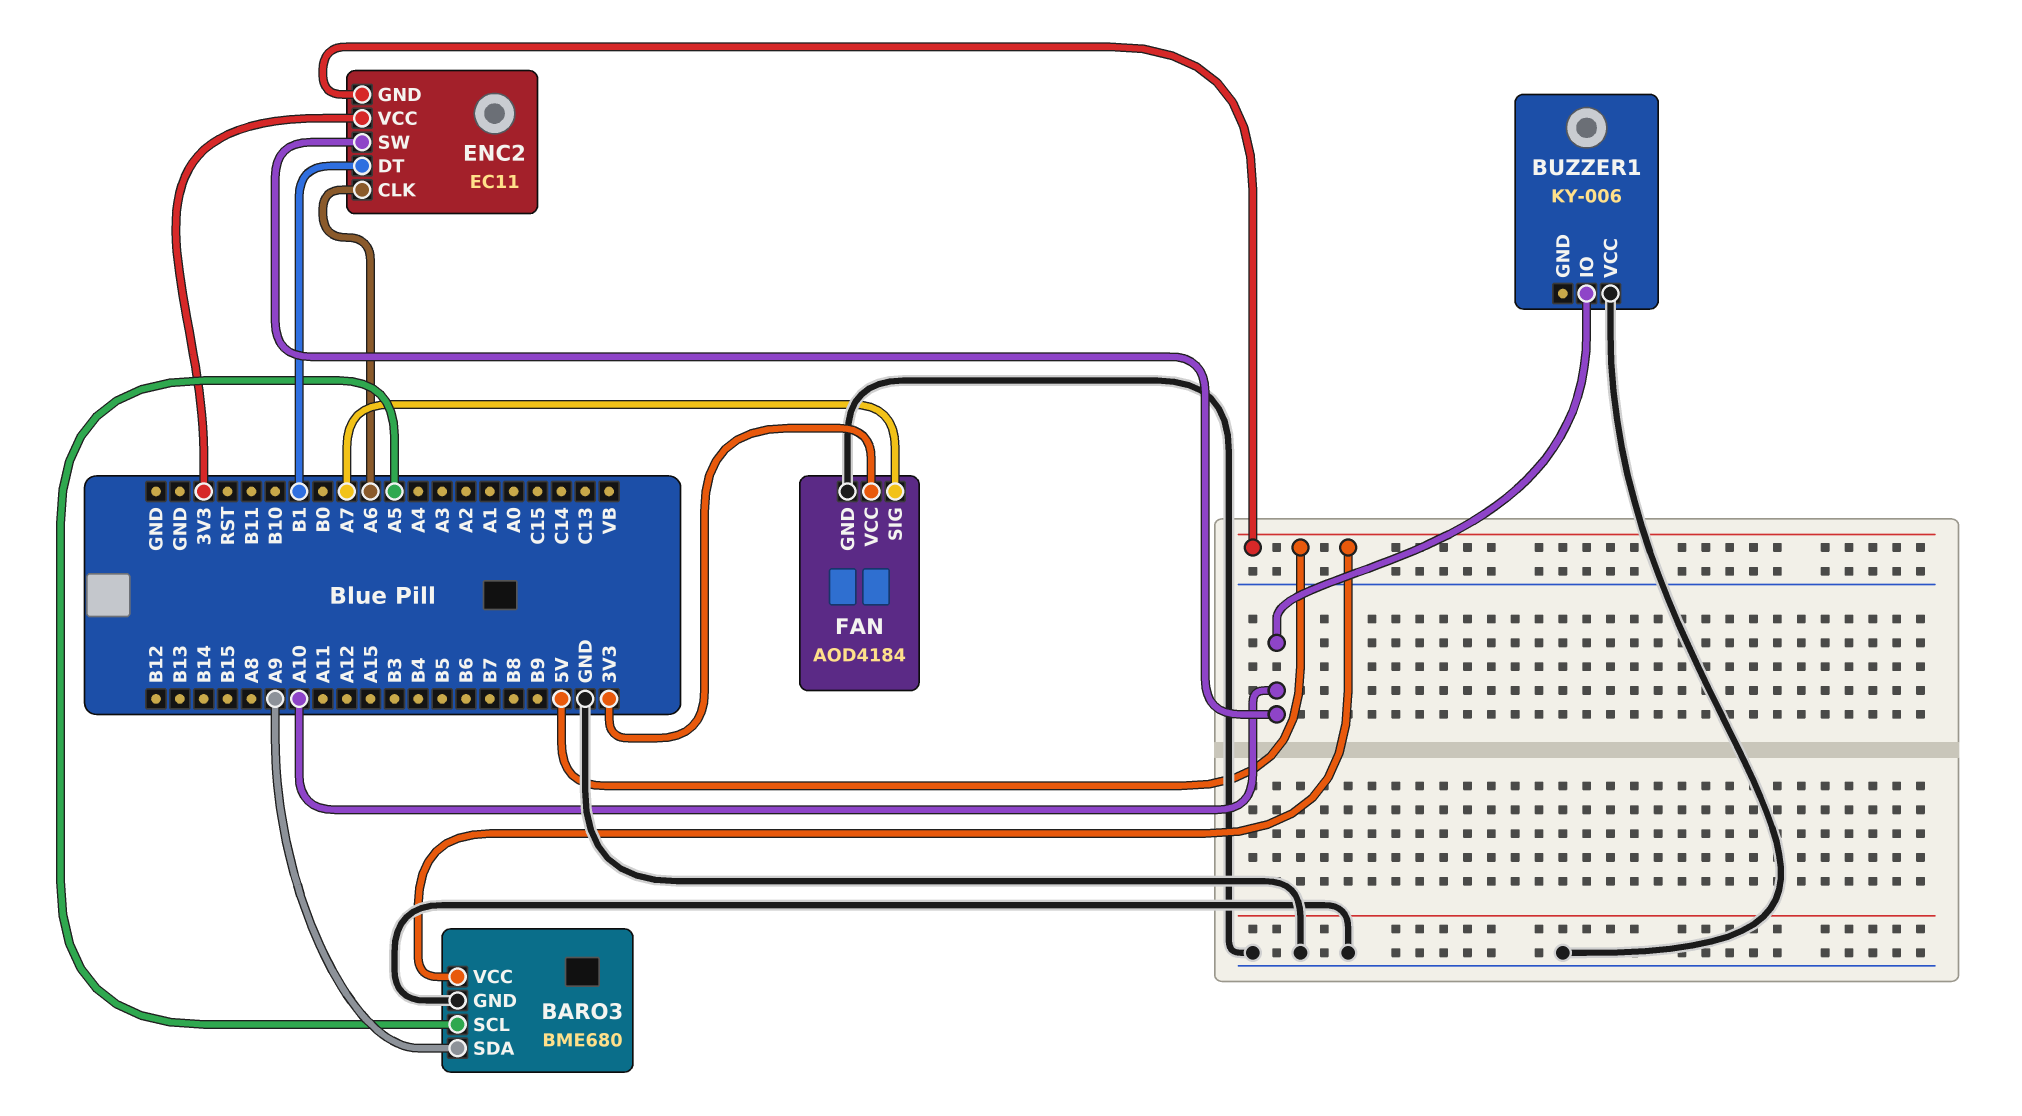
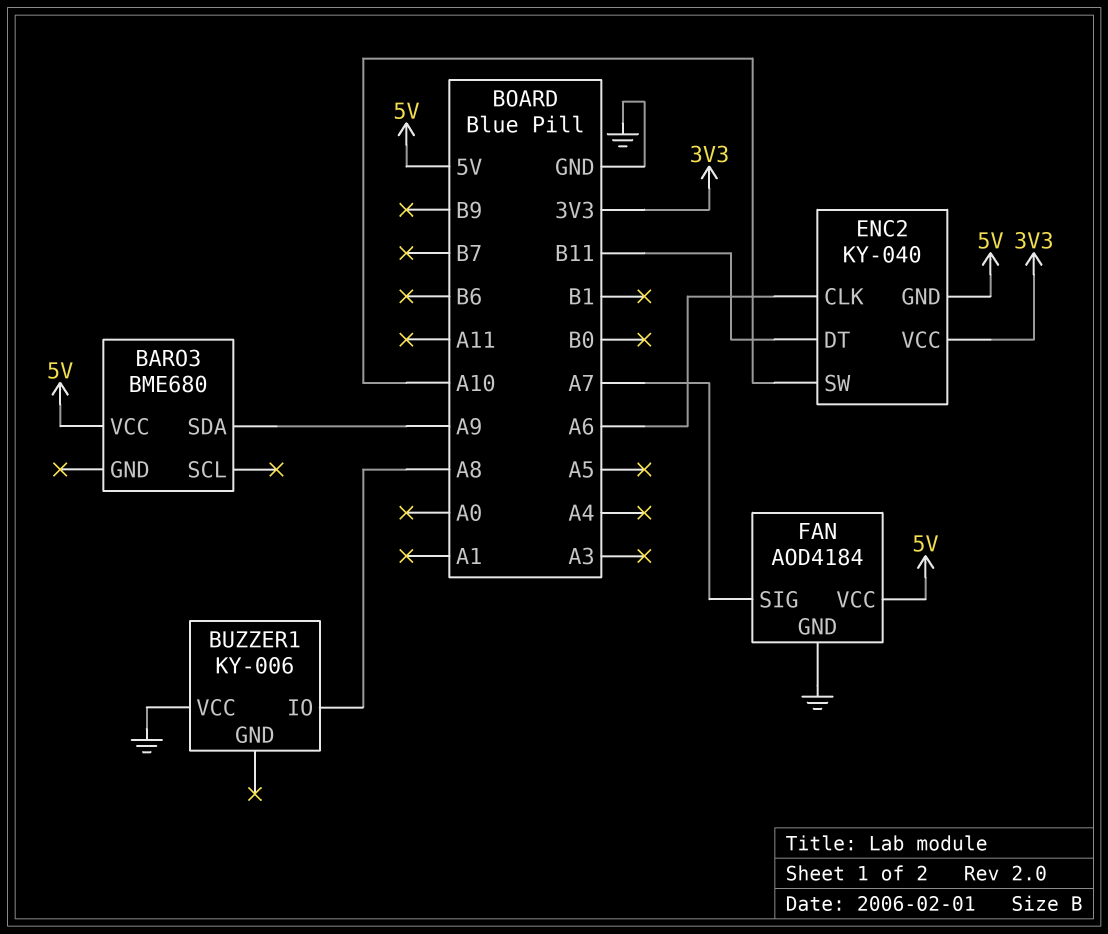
BARO3 pin GND: GND -> none
BARO3 pin SCL: A5 -> none
BUZZER1 pin IO: A10 -> A8
ENC2: EC11 -> KY-040
ENC2 pin DT: B1 -> B11
FAN pin VCC: 3V3 -> 5V

